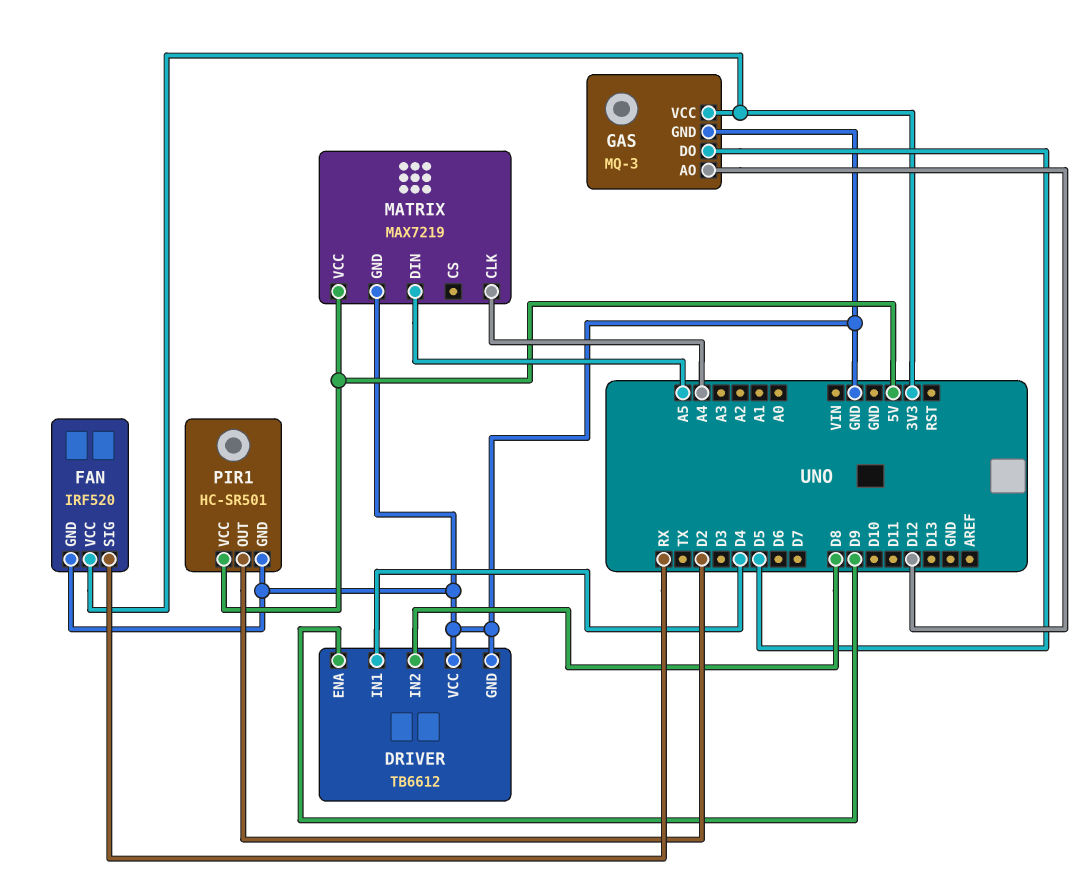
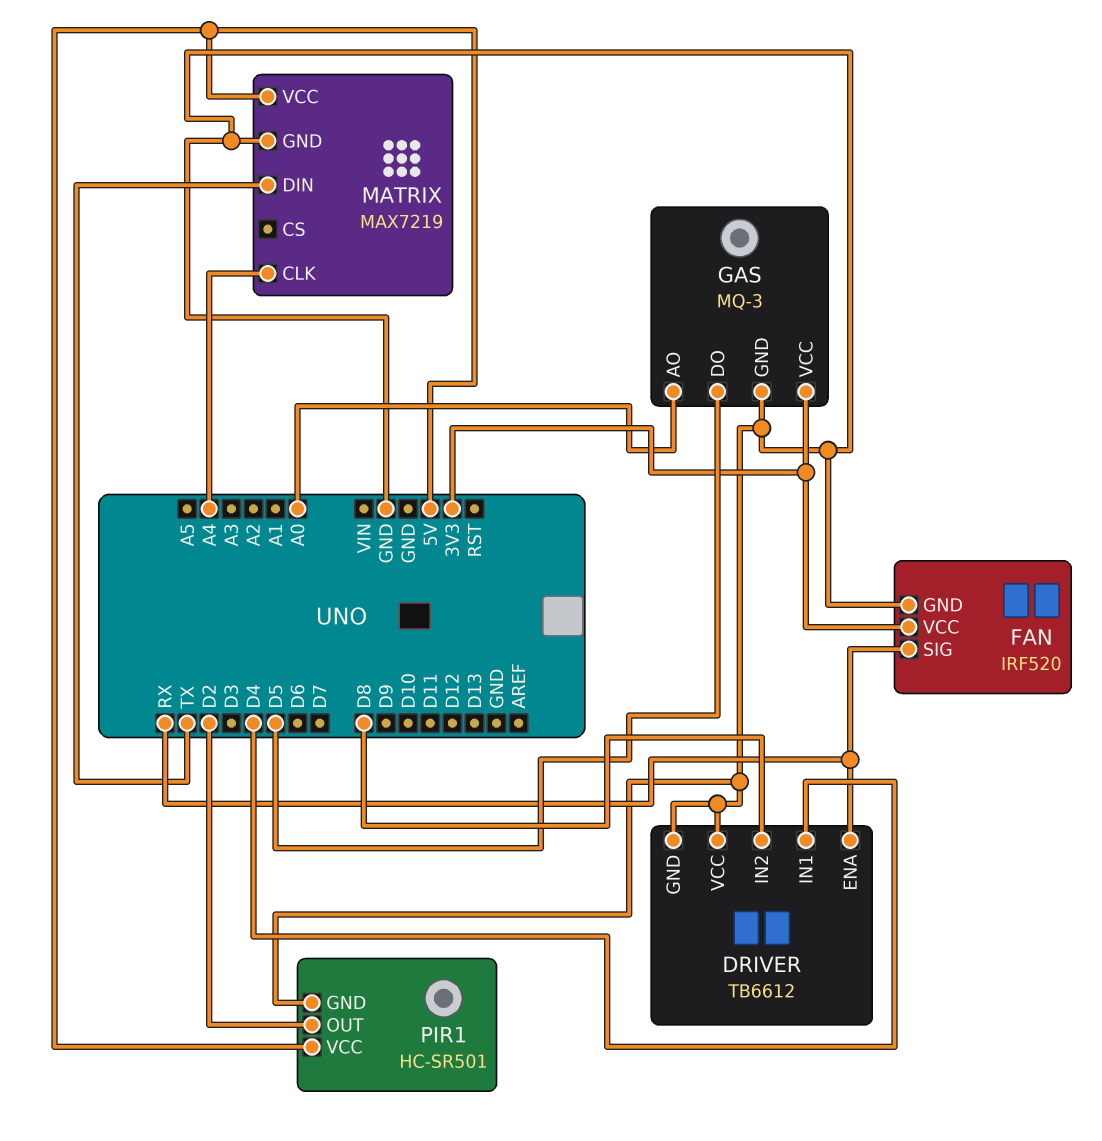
DRIVER pin ENA: D9 -> RX
GAS pin AO: D12 -> A0
MATRIX pin DIN: A5 -> TX

